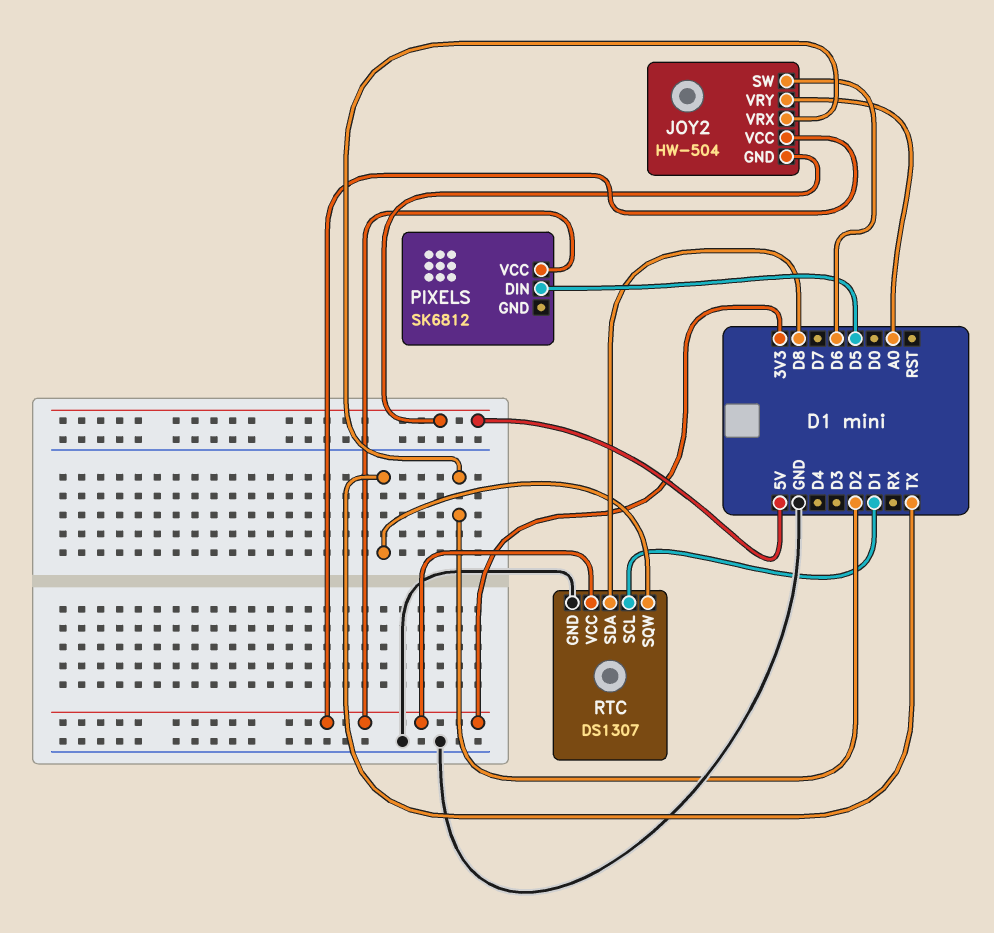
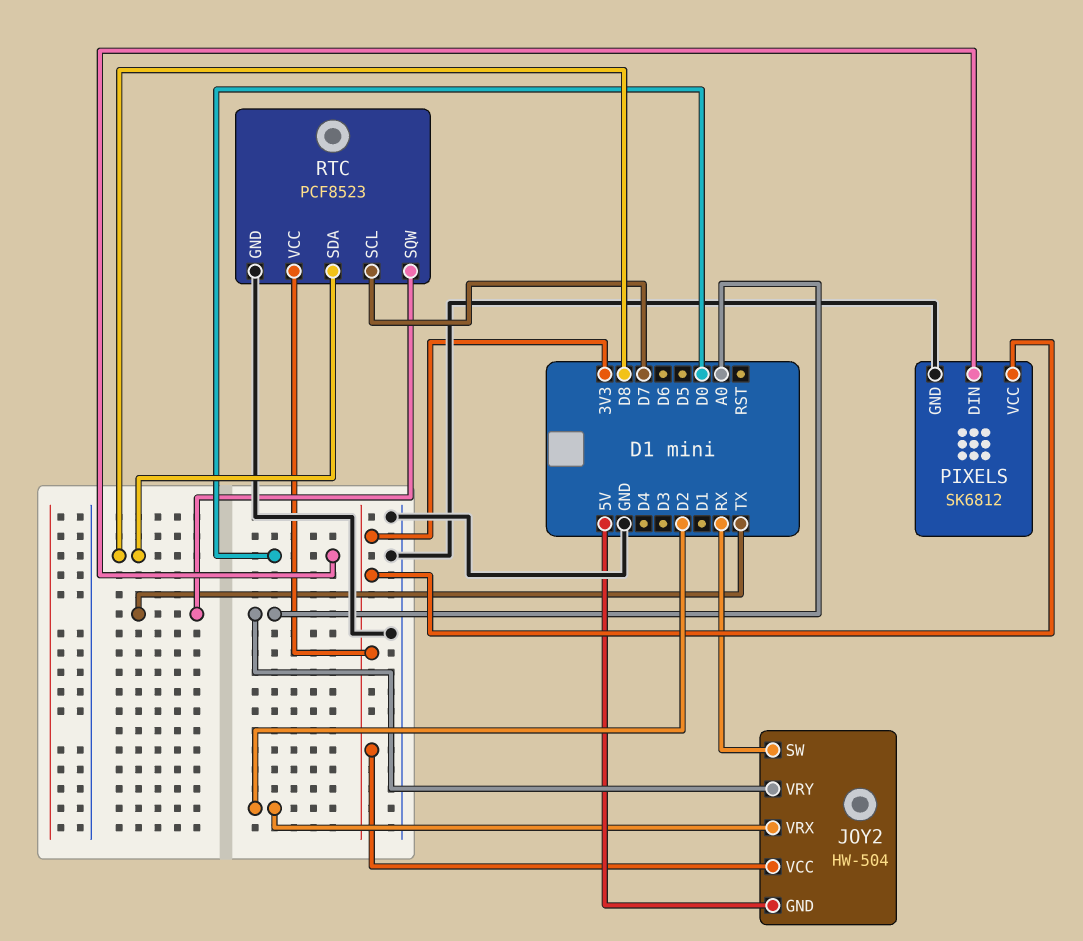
JOY2 pin SW: D6 -> RX
PIXELS pin DIN: D5 -> D0
PIXELS pin GND: none -> GND
RTC: DS1307 -> PCF8523
RTC pin SCL: D1 -> D7

